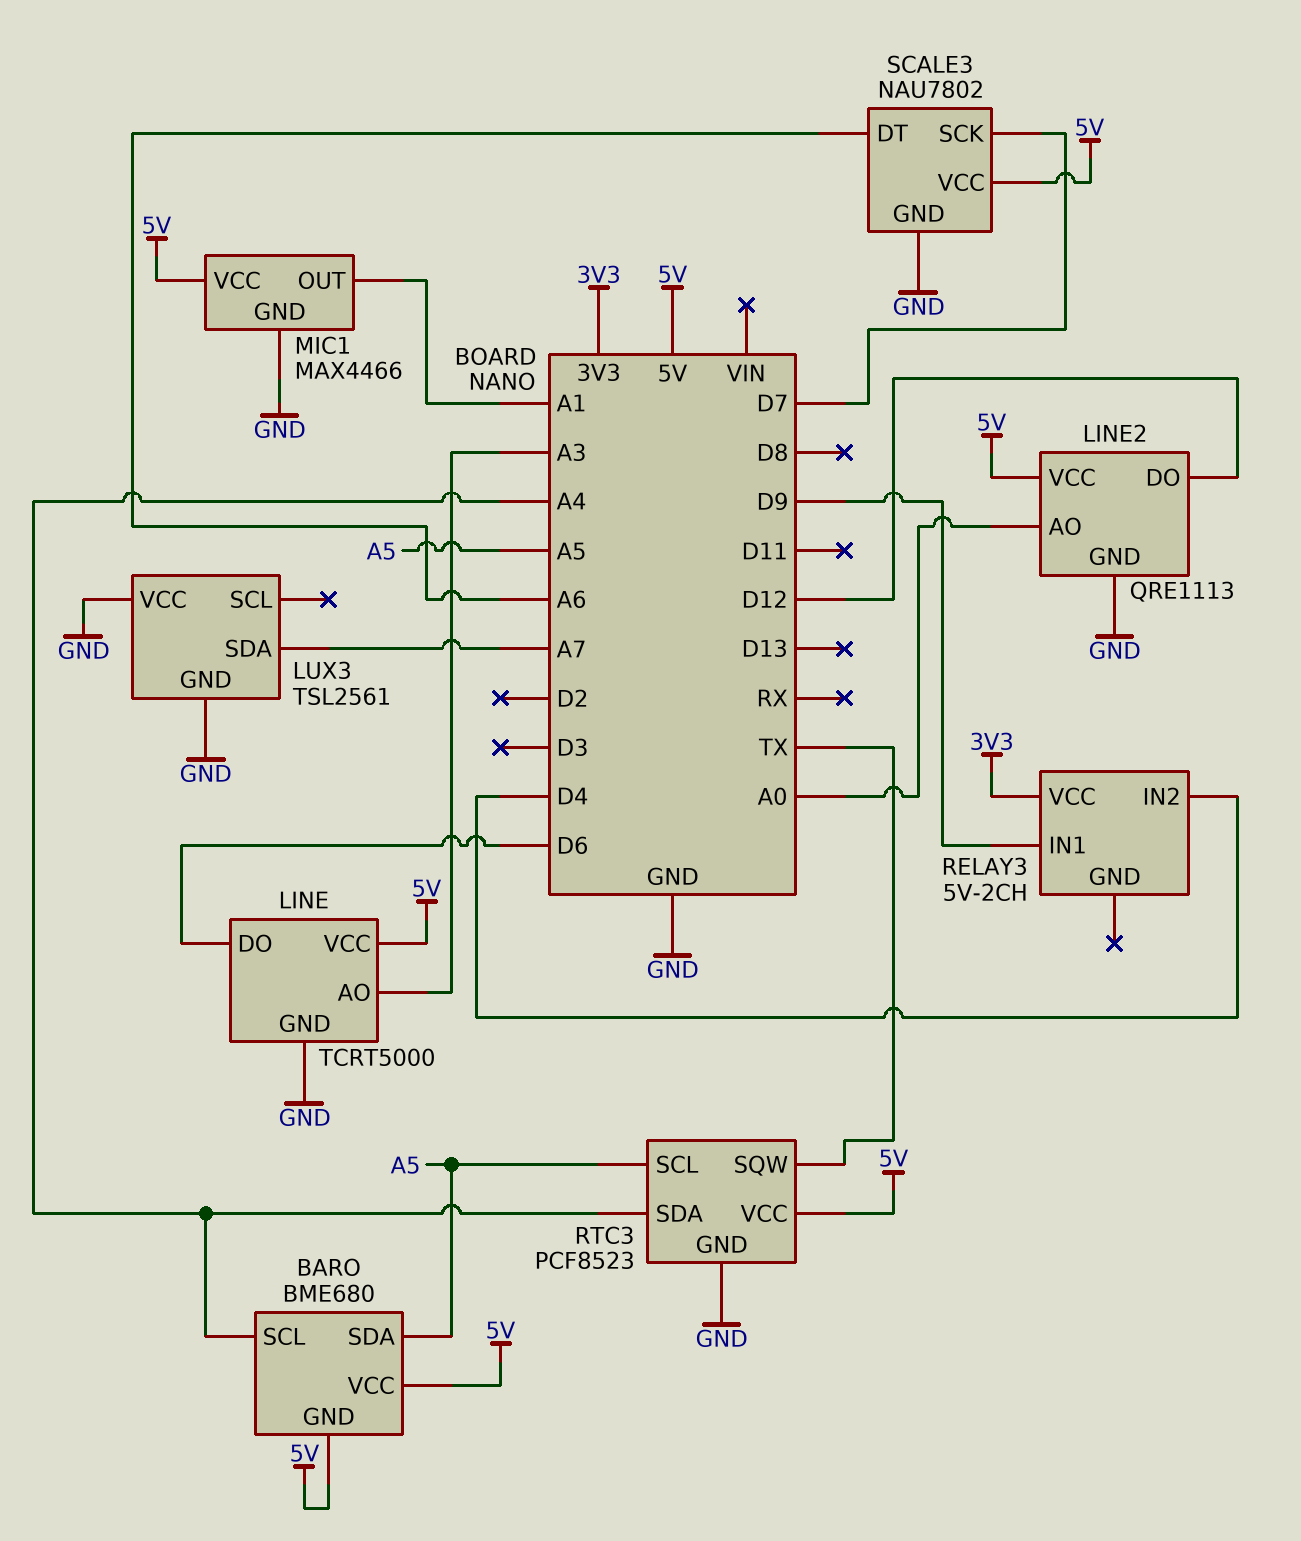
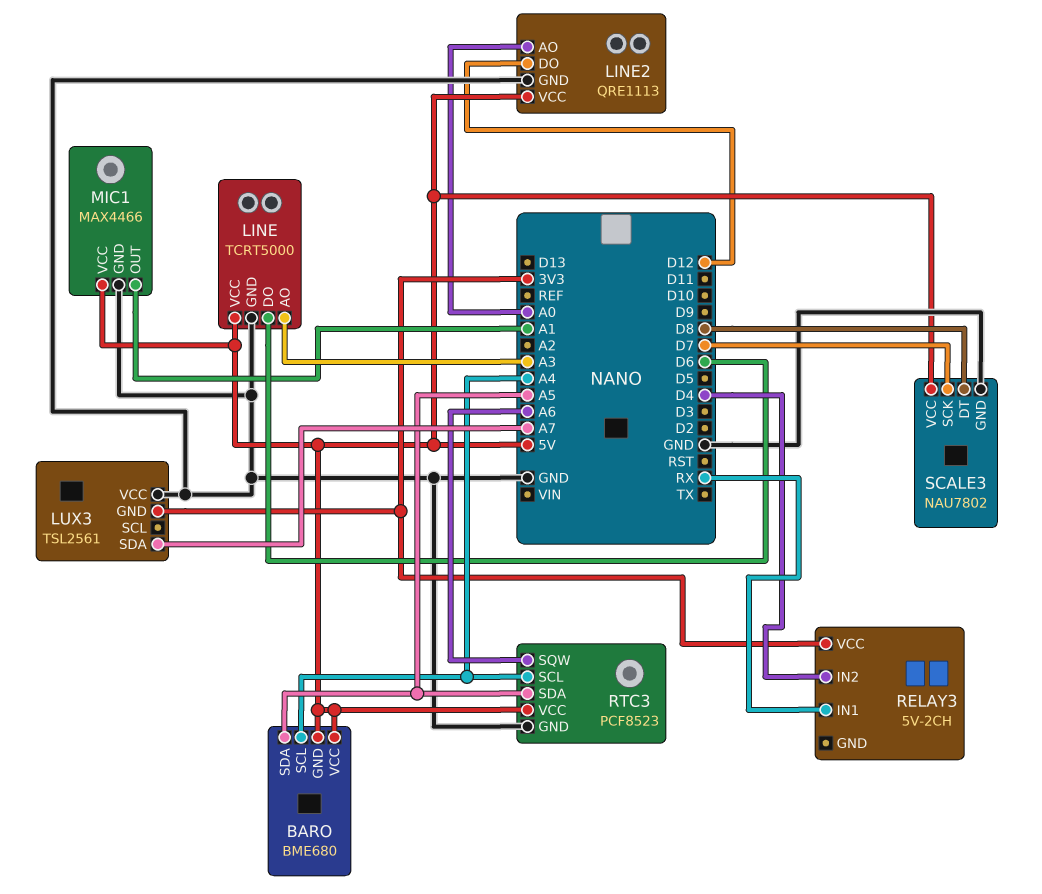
LUX3 pin GND: GND -> 3V3
RELAY3 pin IN1: D9 -> RX
RTC3 pin SCL: A5 -> A4
RTC3 pin SDA: A4 -> A5
RTC3 pin SQW: TX -> A6
SCALE3 pin DT: A6 -> D8

